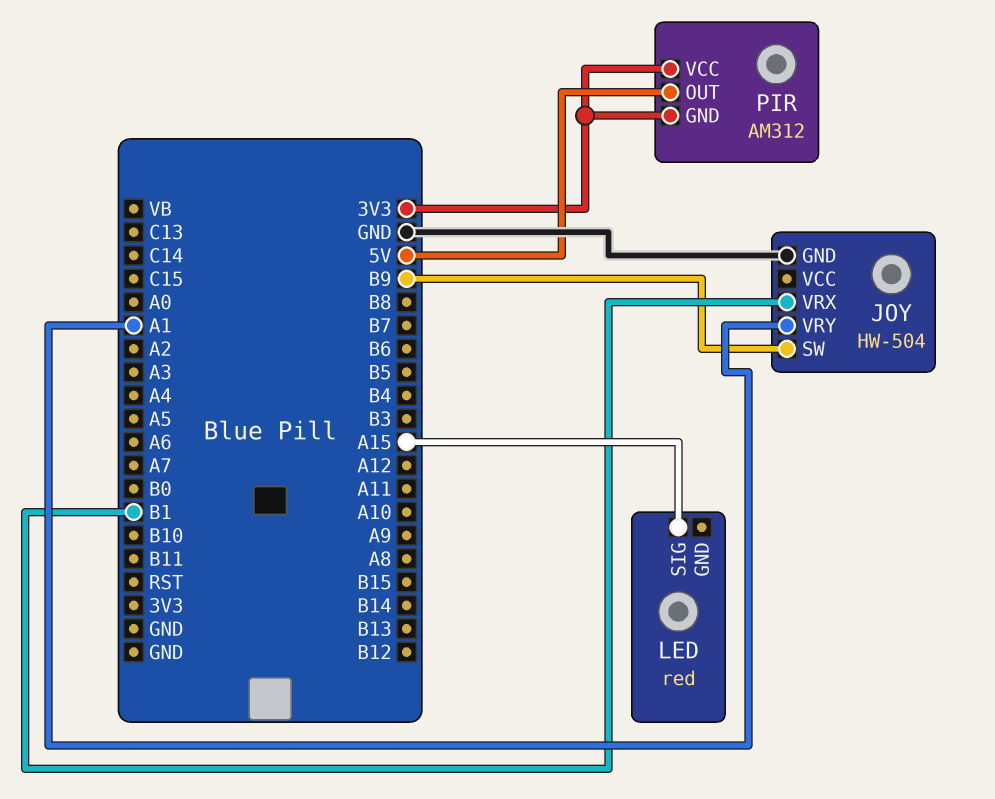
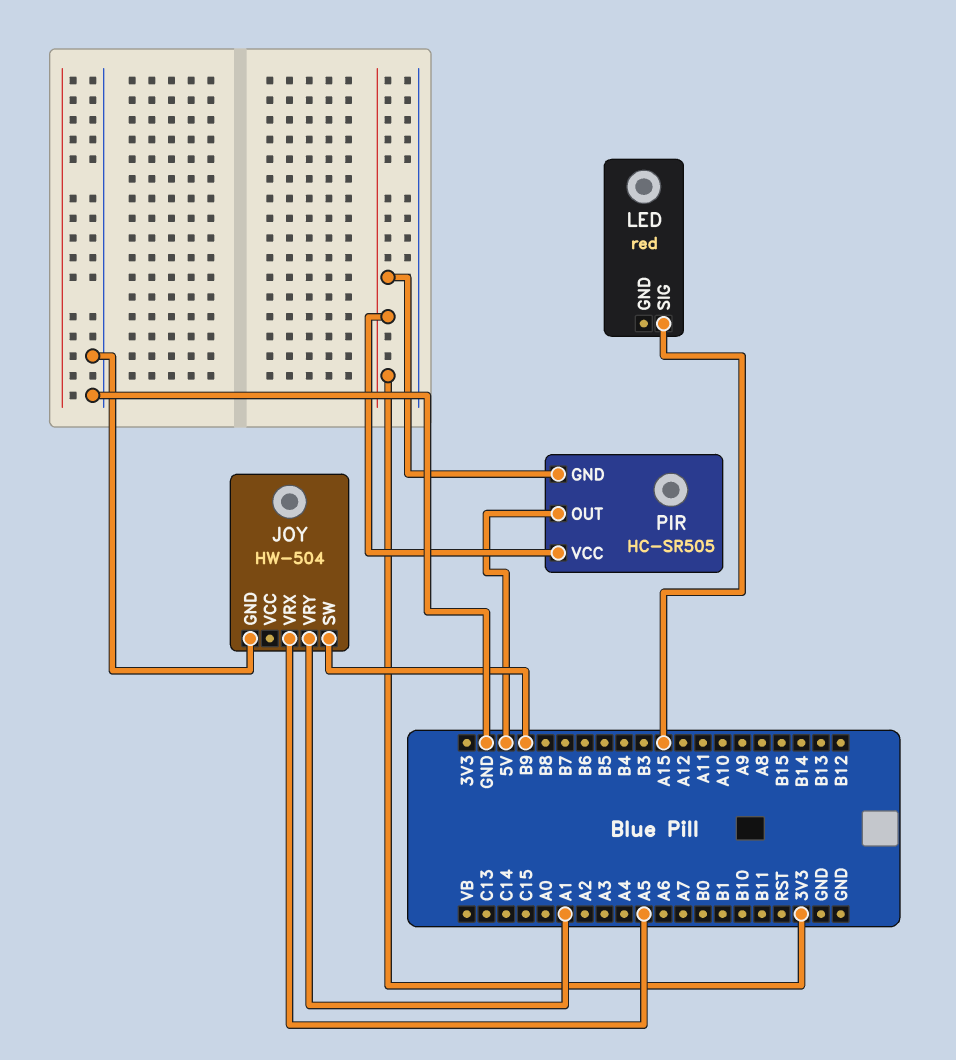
JOY pin VRX: B1 -> A5
PIR: AM312 -> HC-SR505

